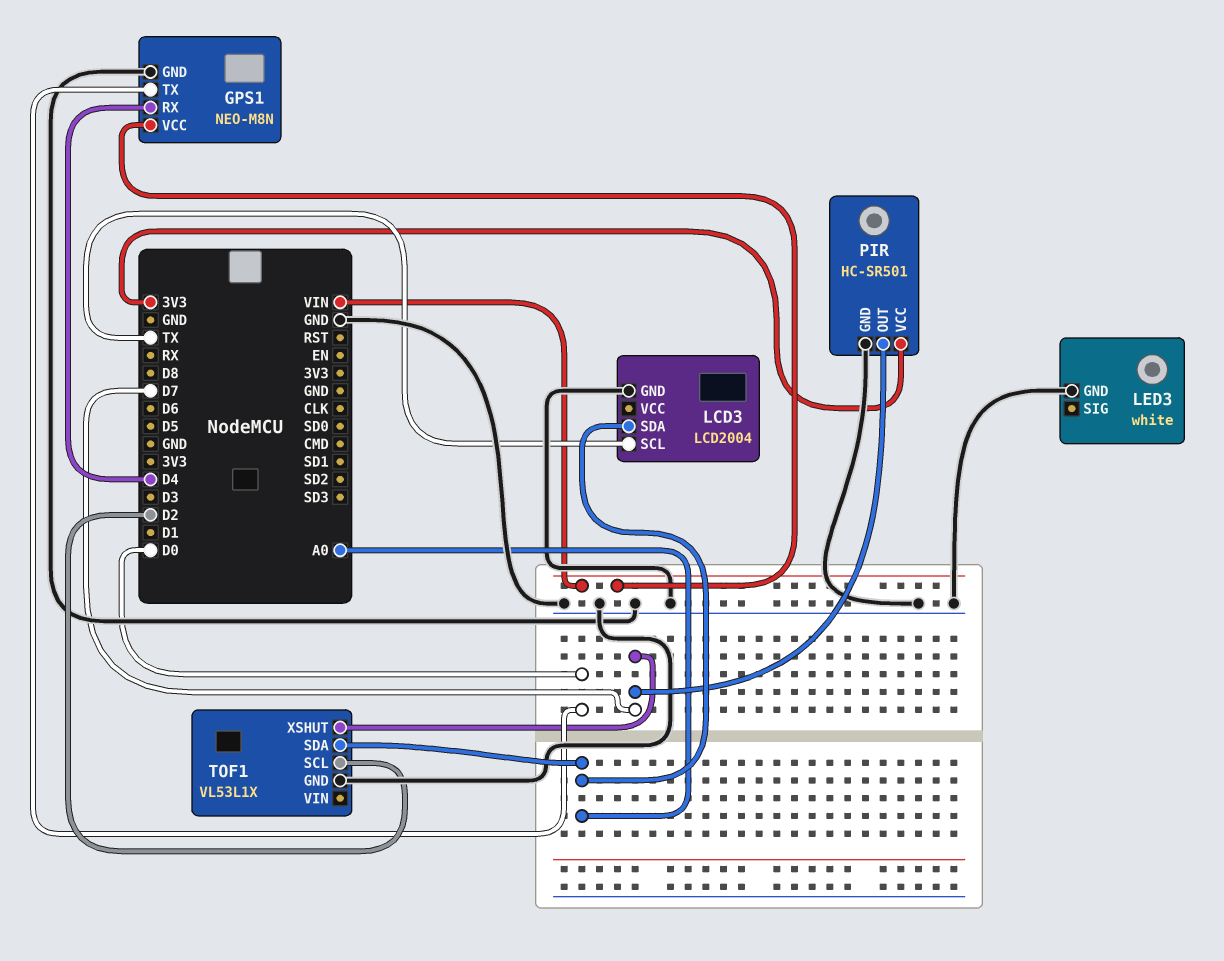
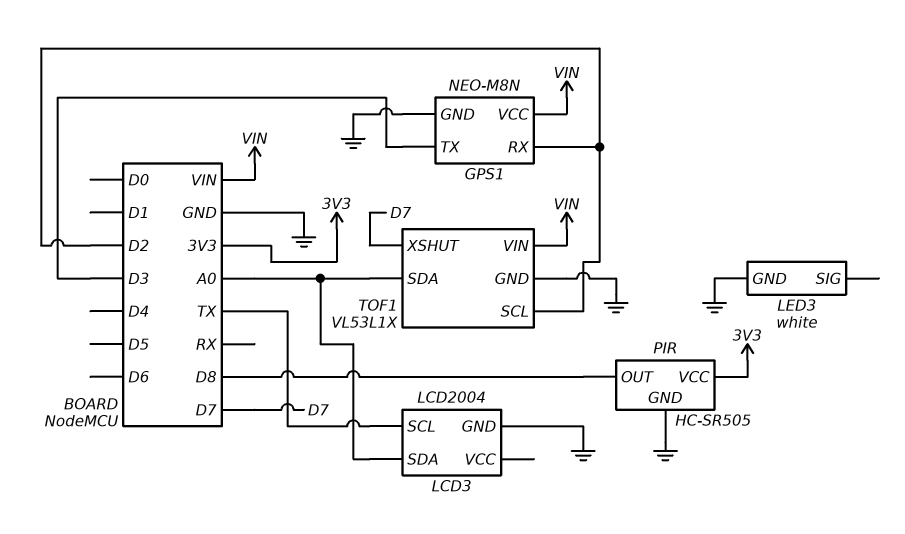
GPS1 pin RX: D4 -> D2
GPS1 pin TX: D0 -> D3
PIR: HC-SR501 -> HC-SR505
PIR pin OUT: D7 -> D8
TOF1 pin VIN: none -> VIN

